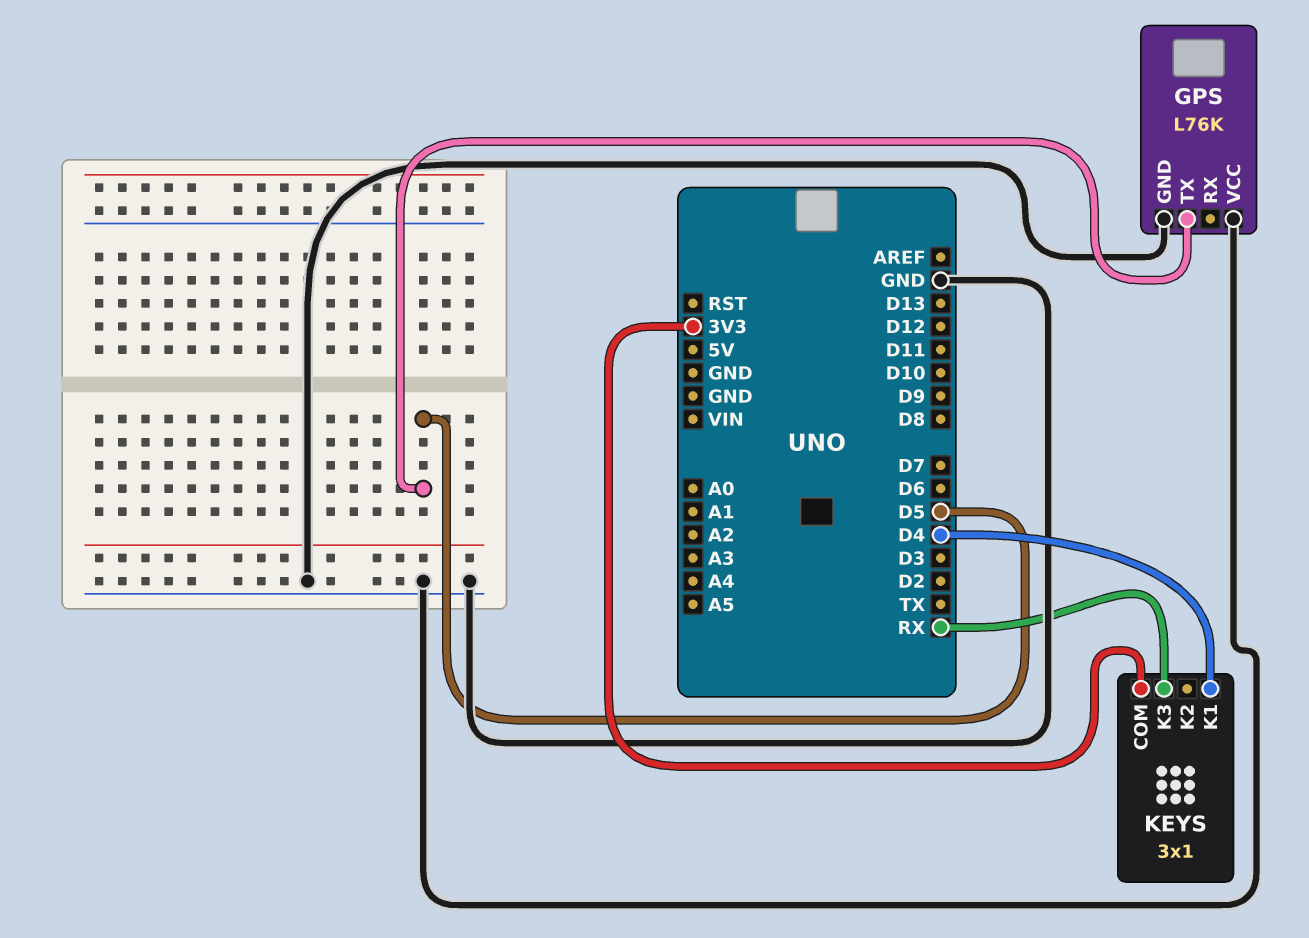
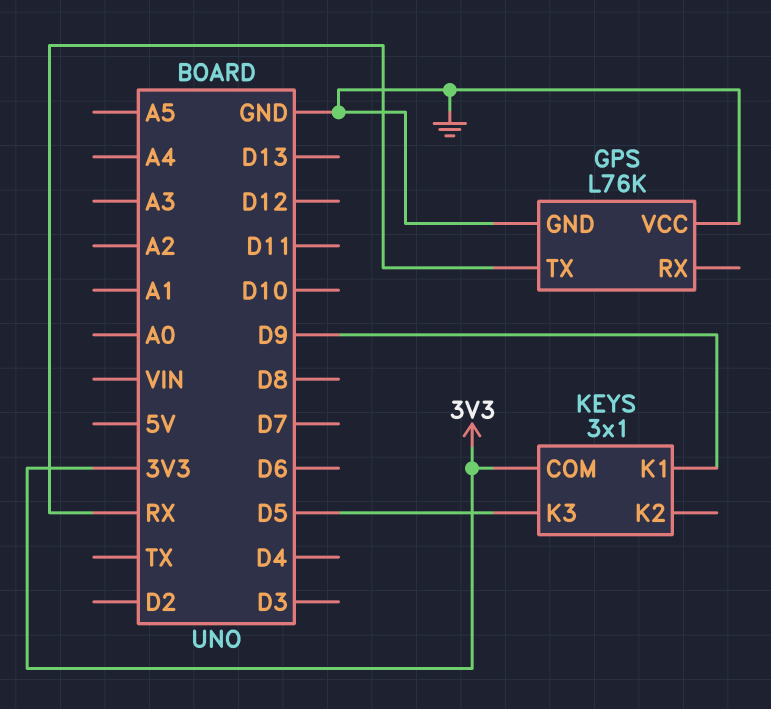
GPS pin TX: D5 -> RX
KEYS pin K1: D4 -> D9
KEYS pin K3: RX -> D5

